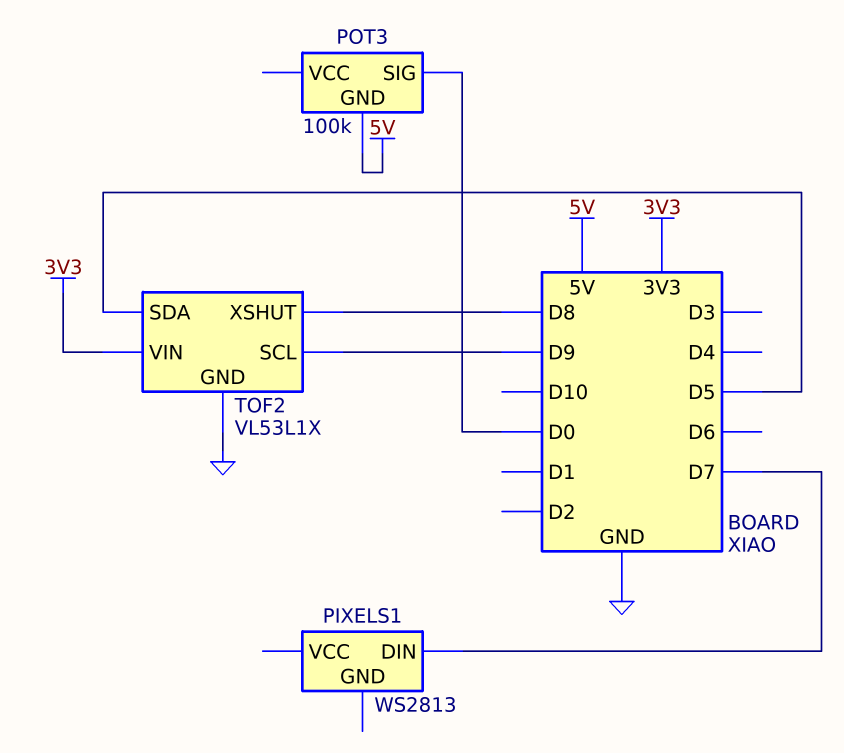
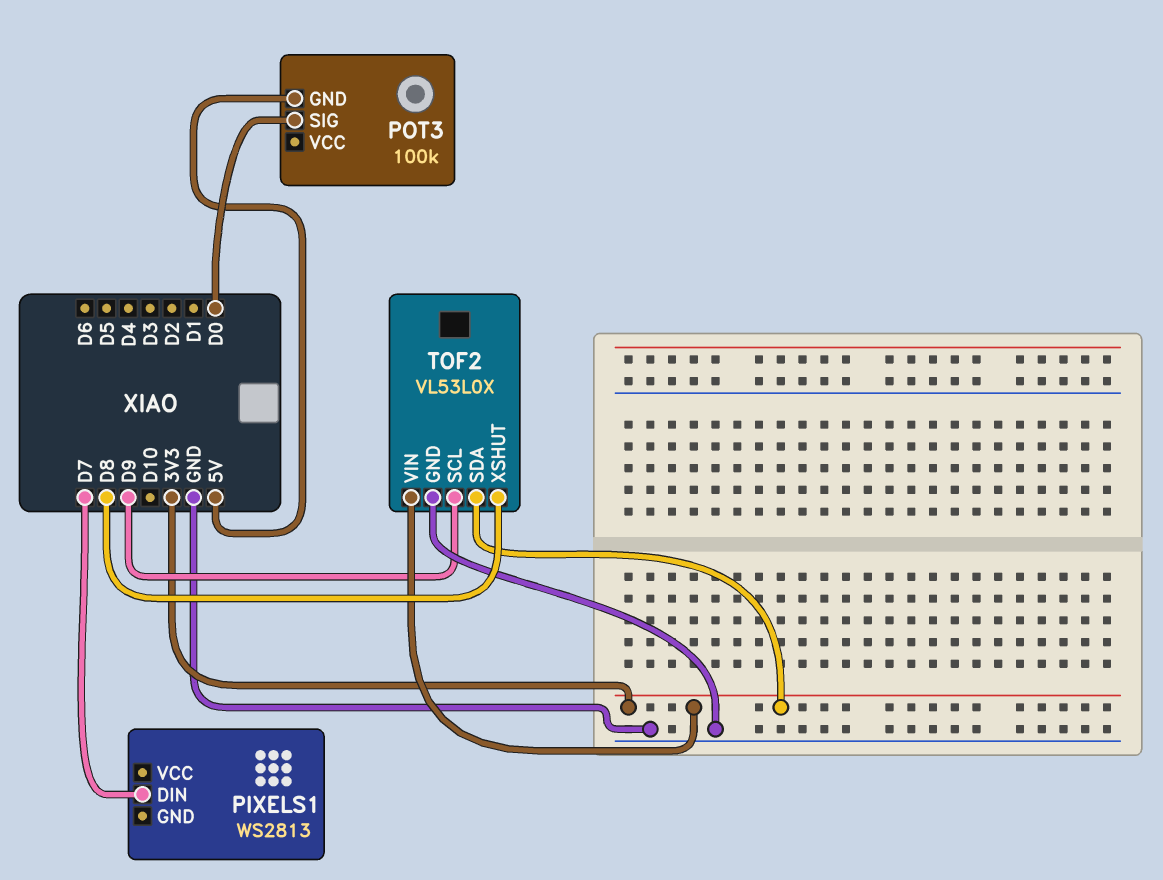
TOF2: VL53L1X -> VL53L0X
TOF2 pin SDA: D5 -> 3V3

